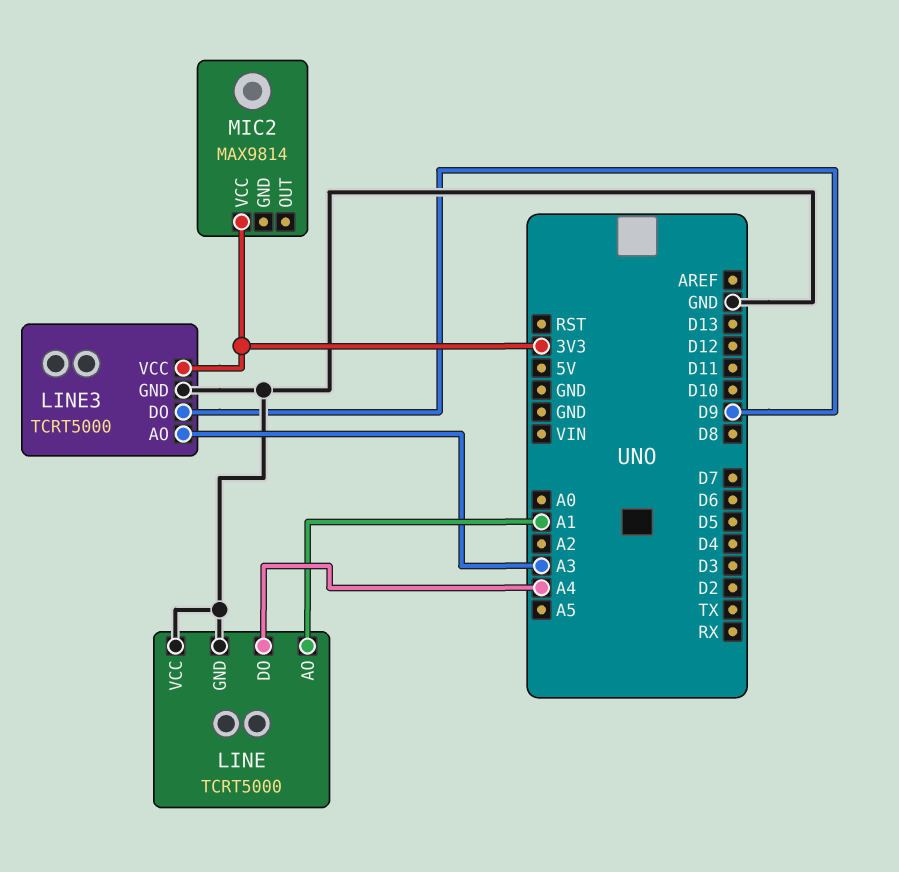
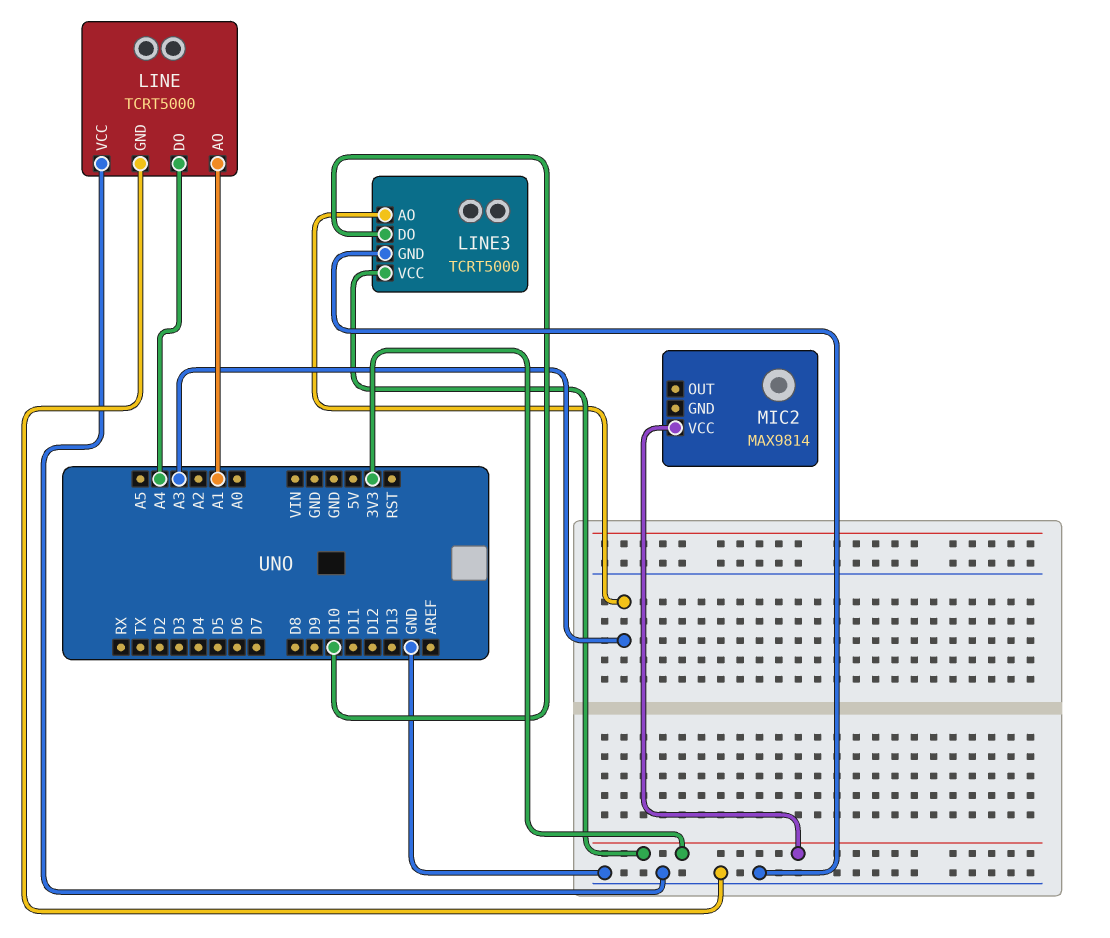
LINE3 pin DO: D9 -> D10

